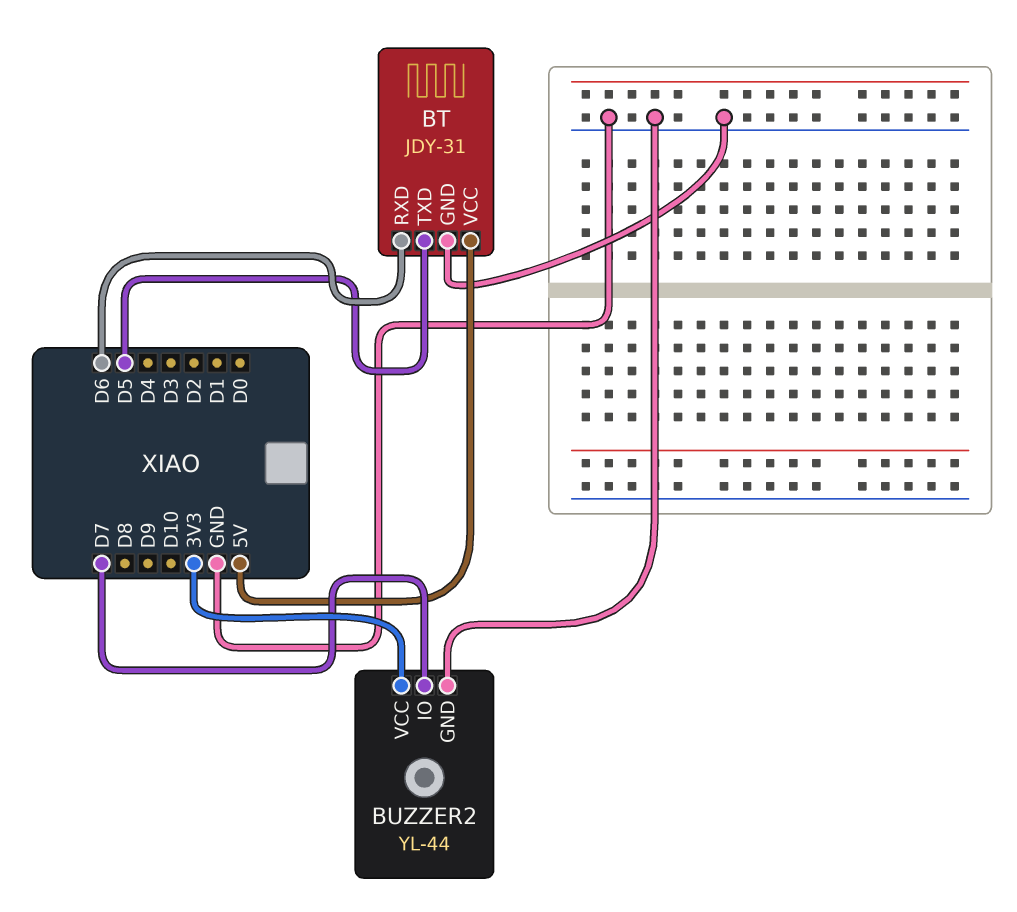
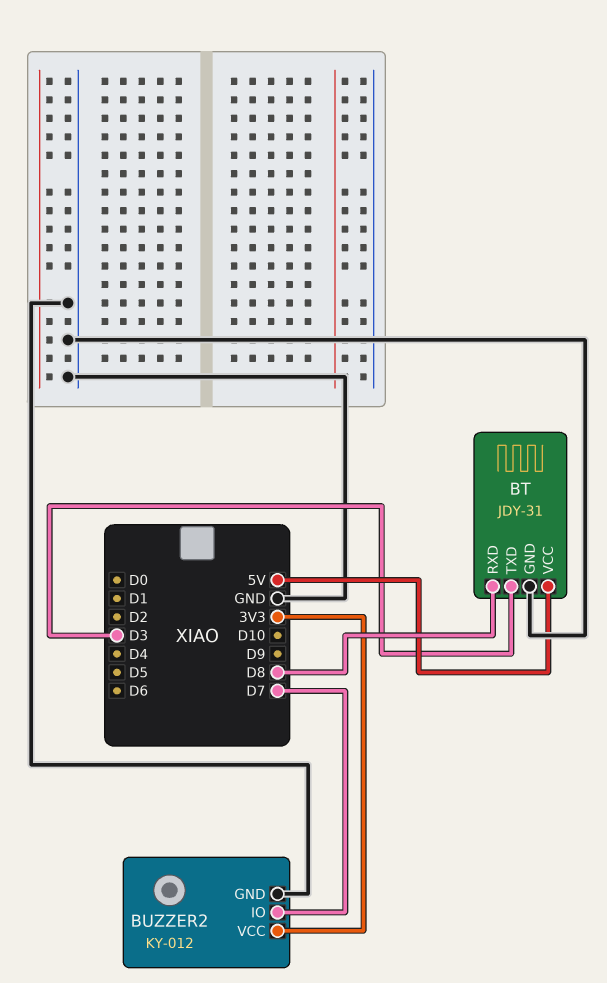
BT pin RXD: D6 -> D8
BT pin TXD: D5 -> D3
BUZZER2: YL-44 -> KY-012

